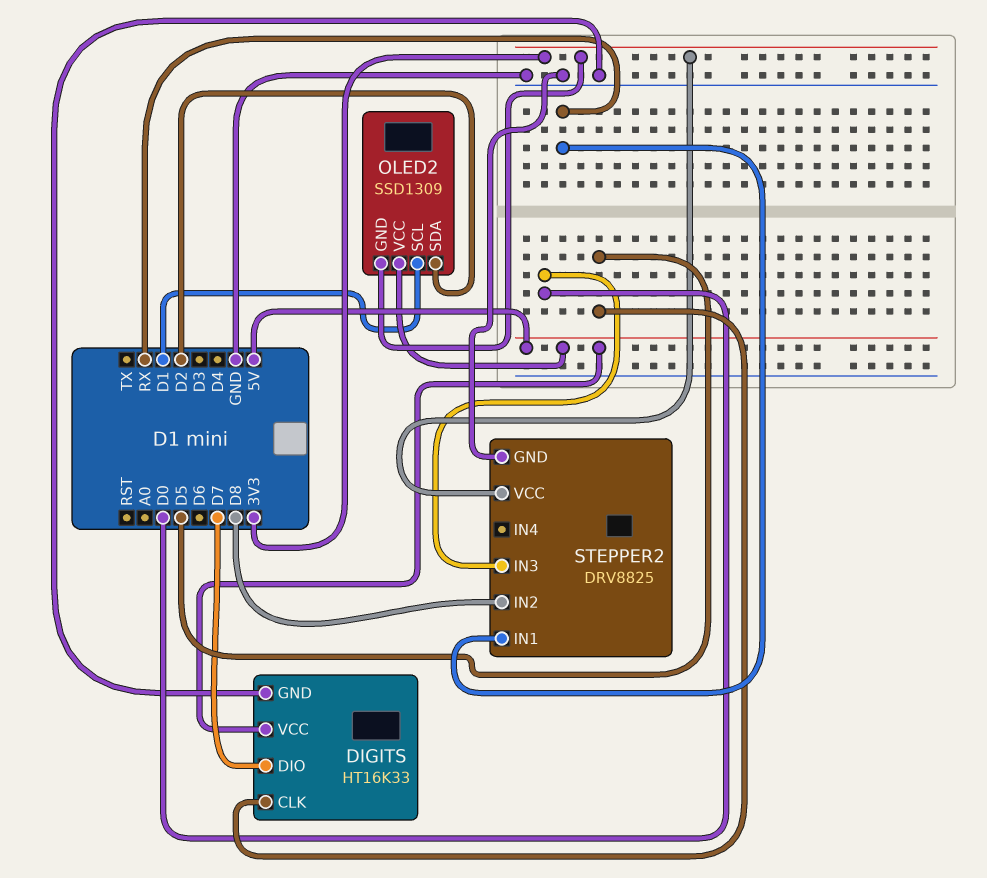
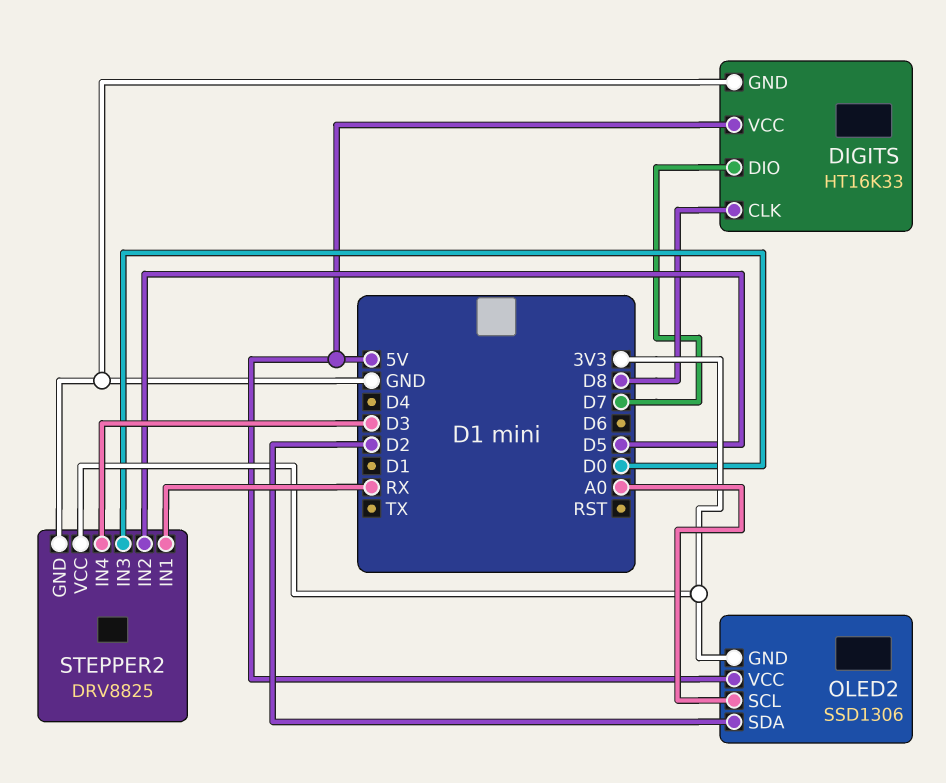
DIGITS pin CLK: D5 -> D8
OLED2: SSD1309 -> SSD1306
OLED2 pin SCL: D1 -> A0
STEPPER2 pin IN2: D8 -> D5
STEPPER2 pin IN4: none -> D3

